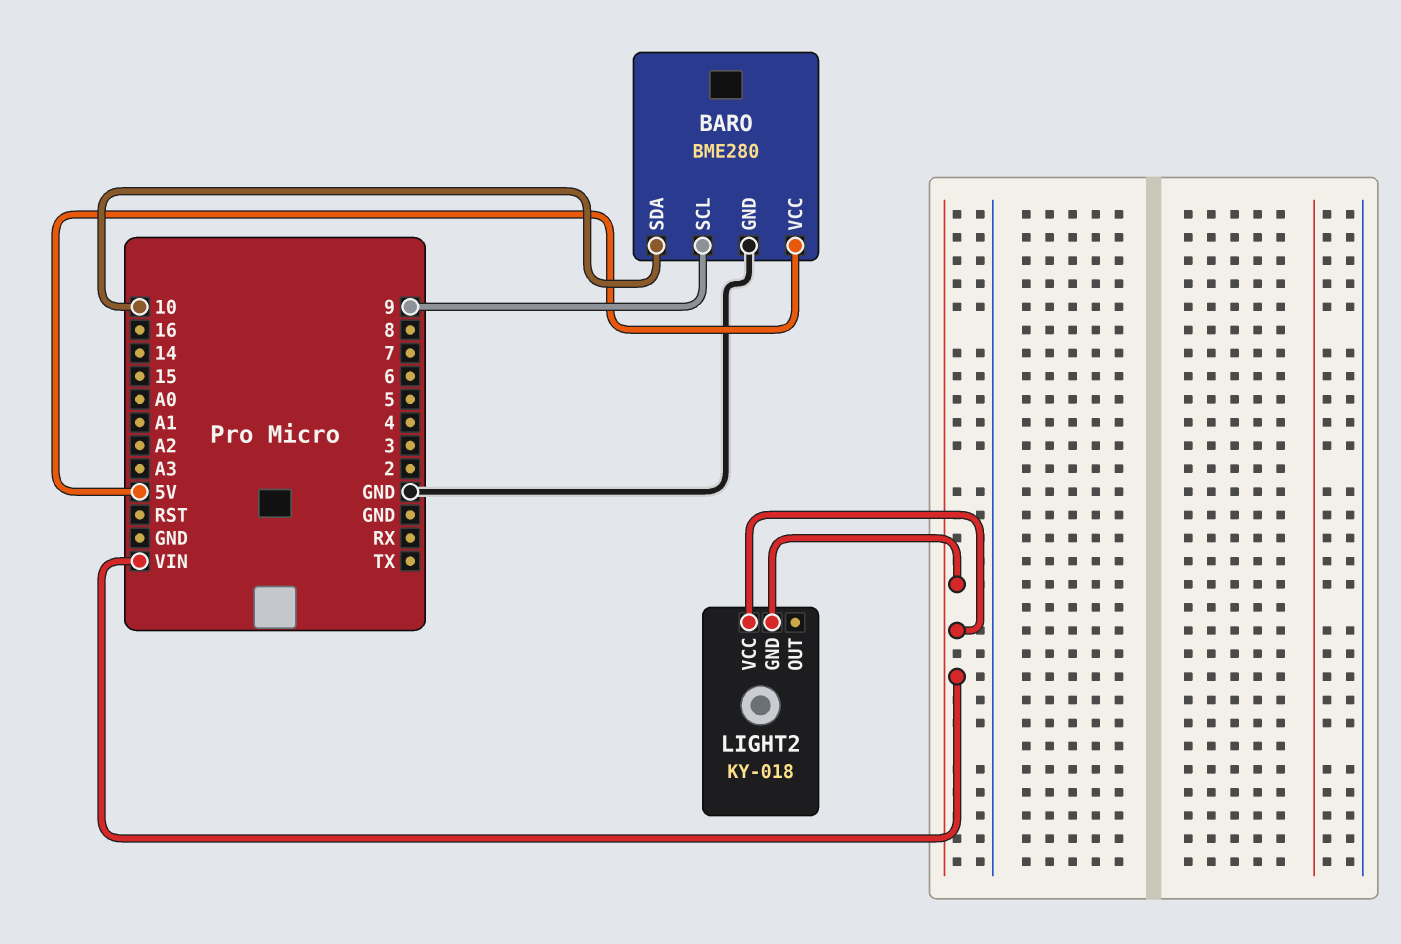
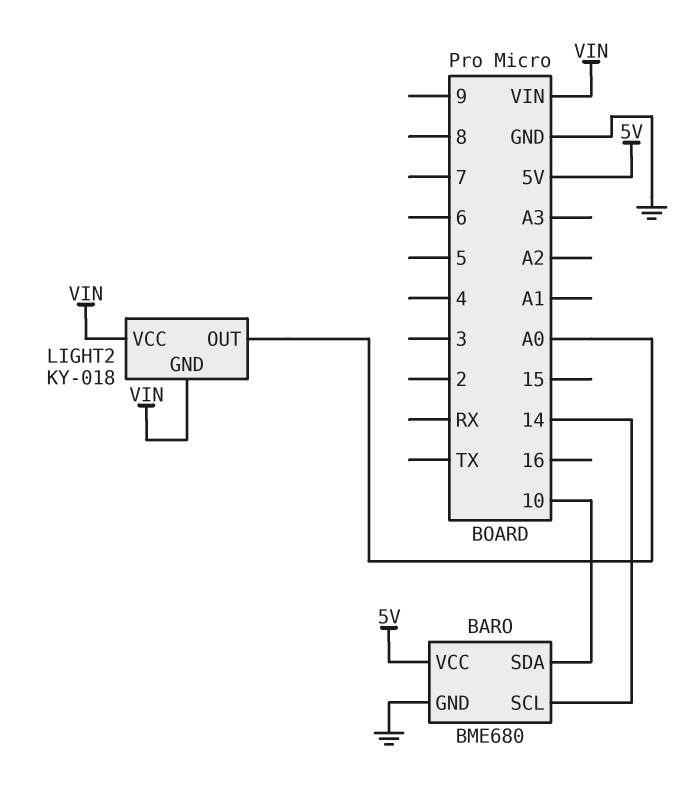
BARO: BME280 -> BME680
BARO pin SCL: 9 -> 14
LIGHT2 pin OUT: none -> A0

